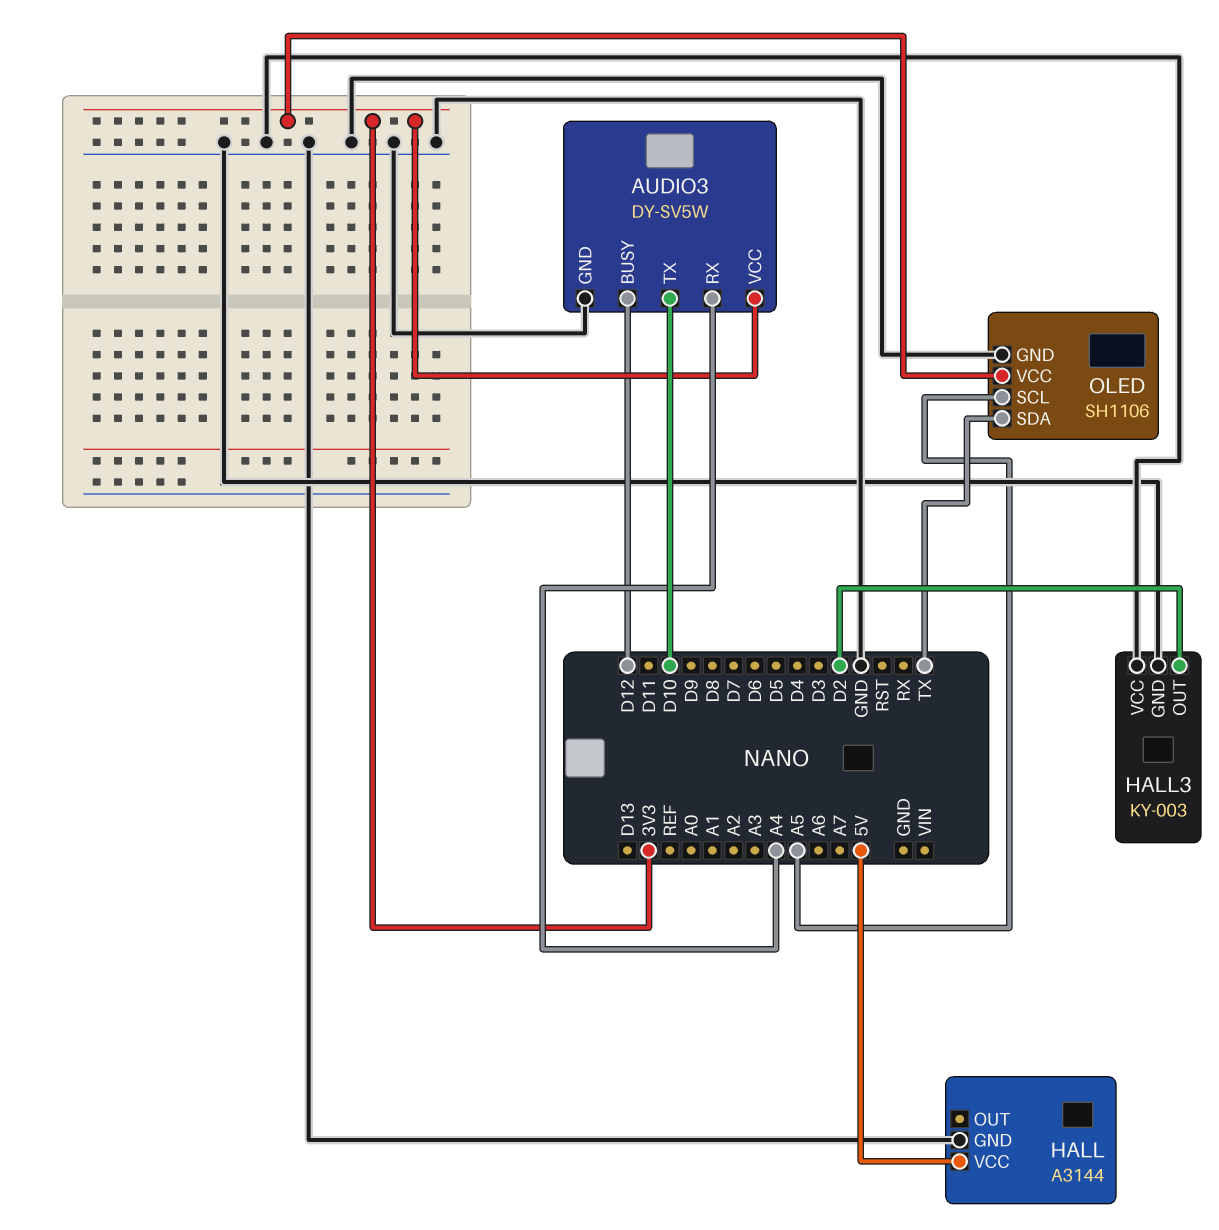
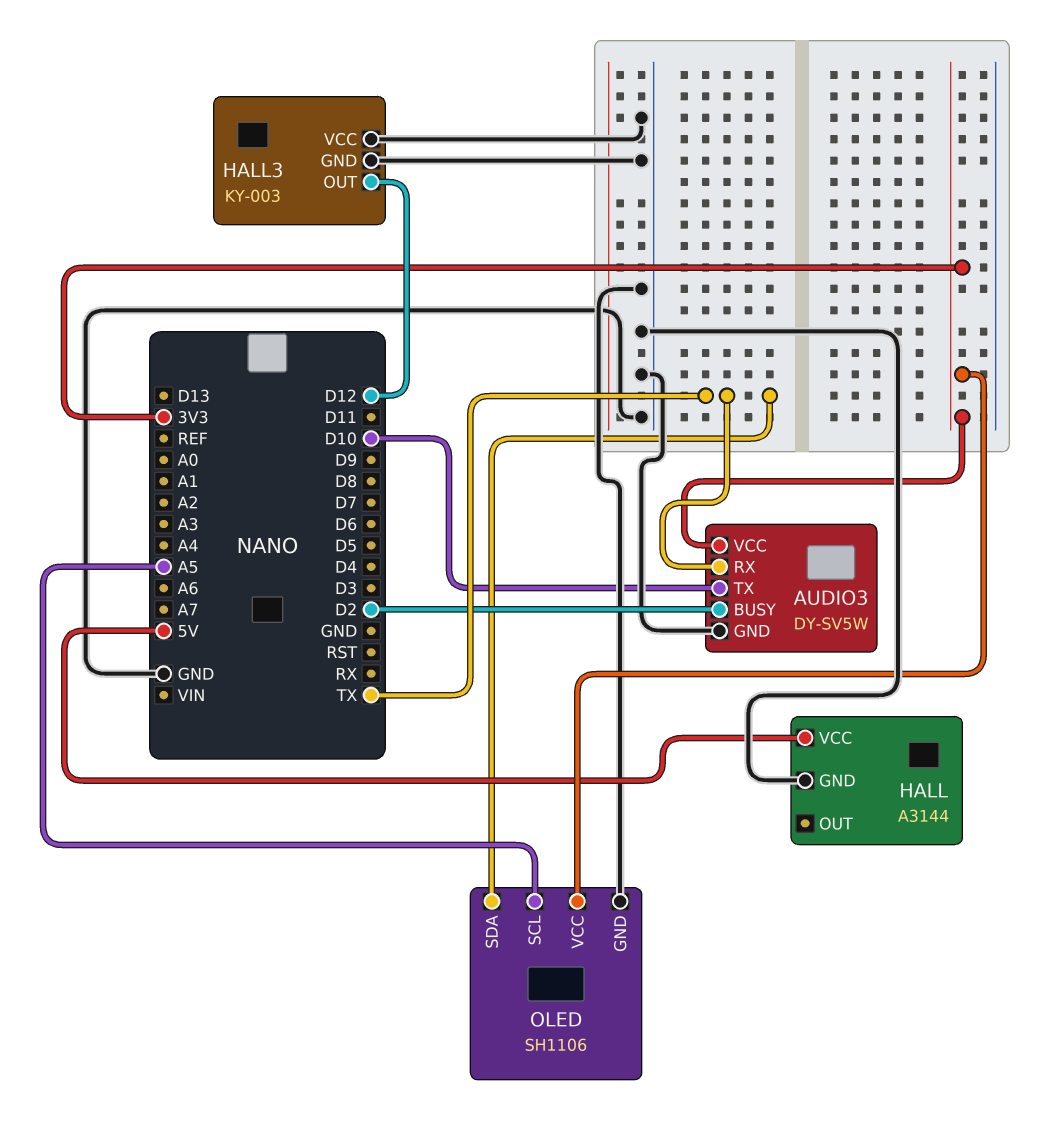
AUDIO3 pin BUSY: D12 -> D2
AUDIO3 pin RX: A4 -> TX
HALL3 pin OUT: D2 -> D12

